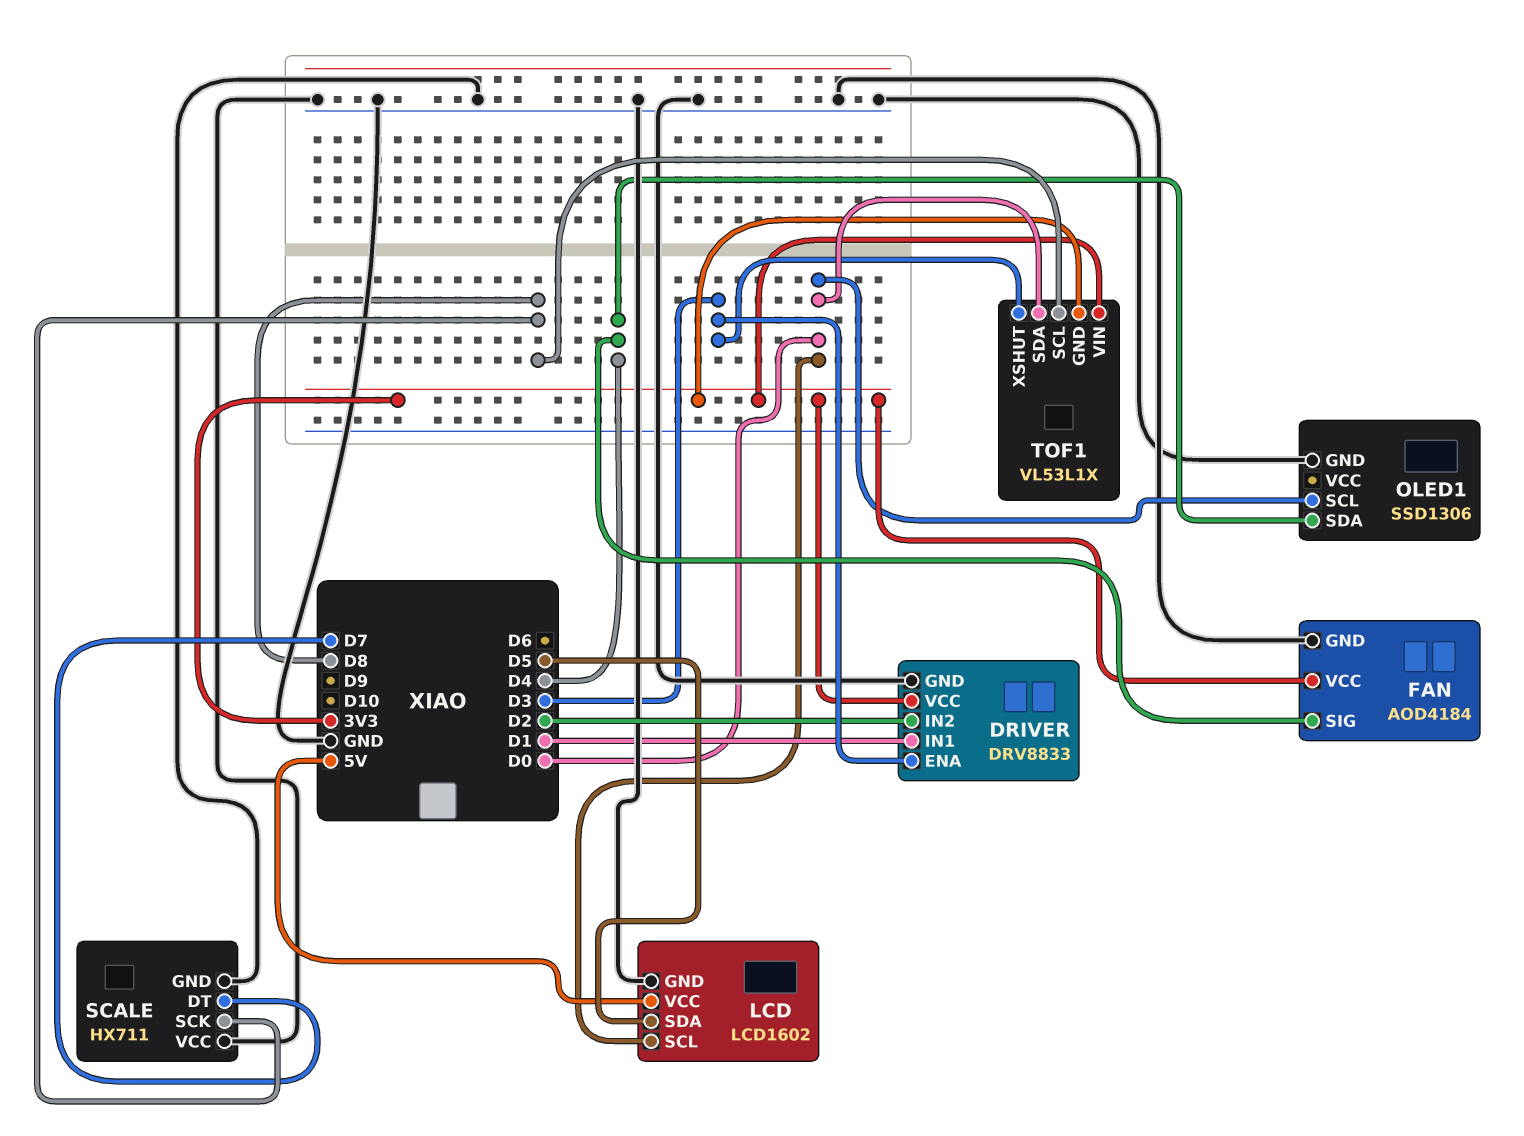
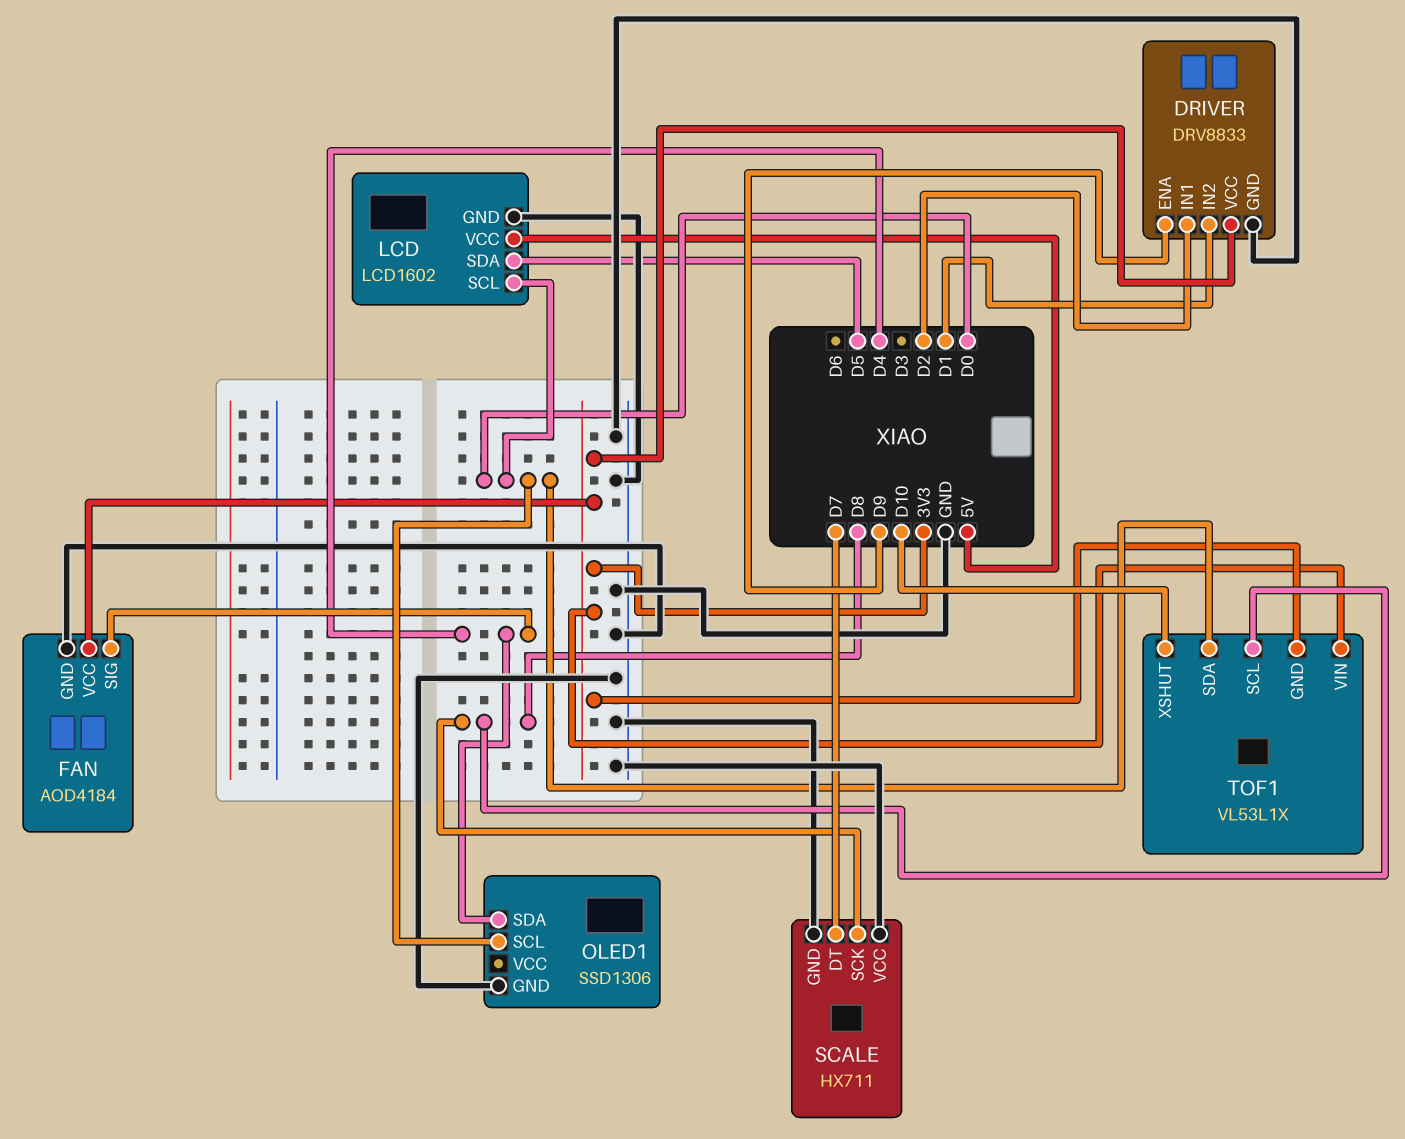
DRIVER pin ENA: D3 -> D9
DRIVER pin IN1: D1 -> D2
DRIVER pin IN2: D2 -> D1
TOF1 pin XSHUT: D3 -> D10

